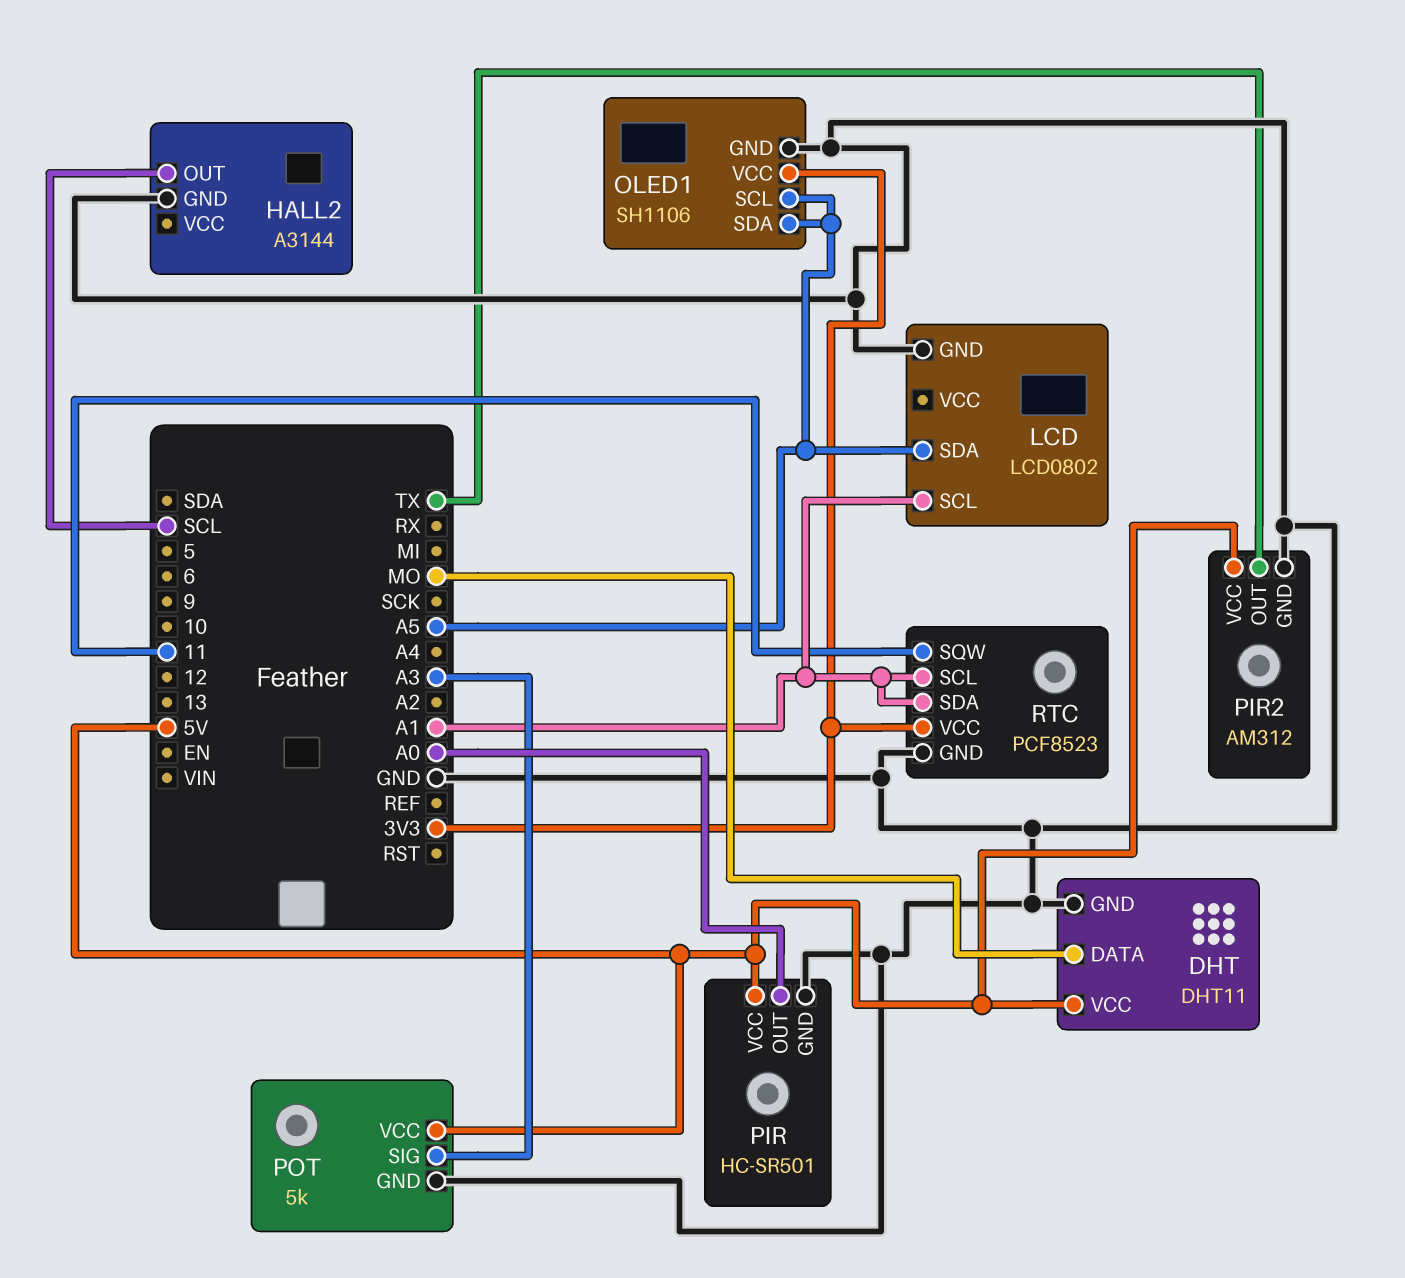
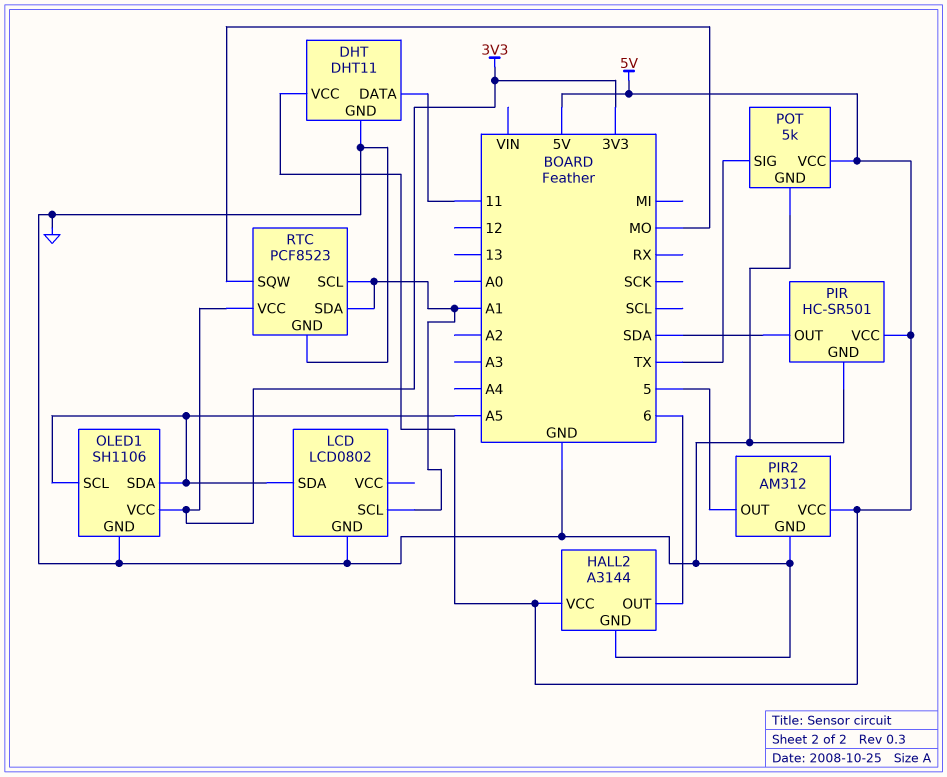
DHT pin DATA: MO -> 11
HALL2 pin OUT: SCL -> 6
HALL2 pin VCC: none -> 5V
PIR pin OUT: A0 -> SDA
PIR2 pin OUT: TX -> 5
POT pin SIG: A3 -> TX
RTC pin SQW: 11 -> MO

